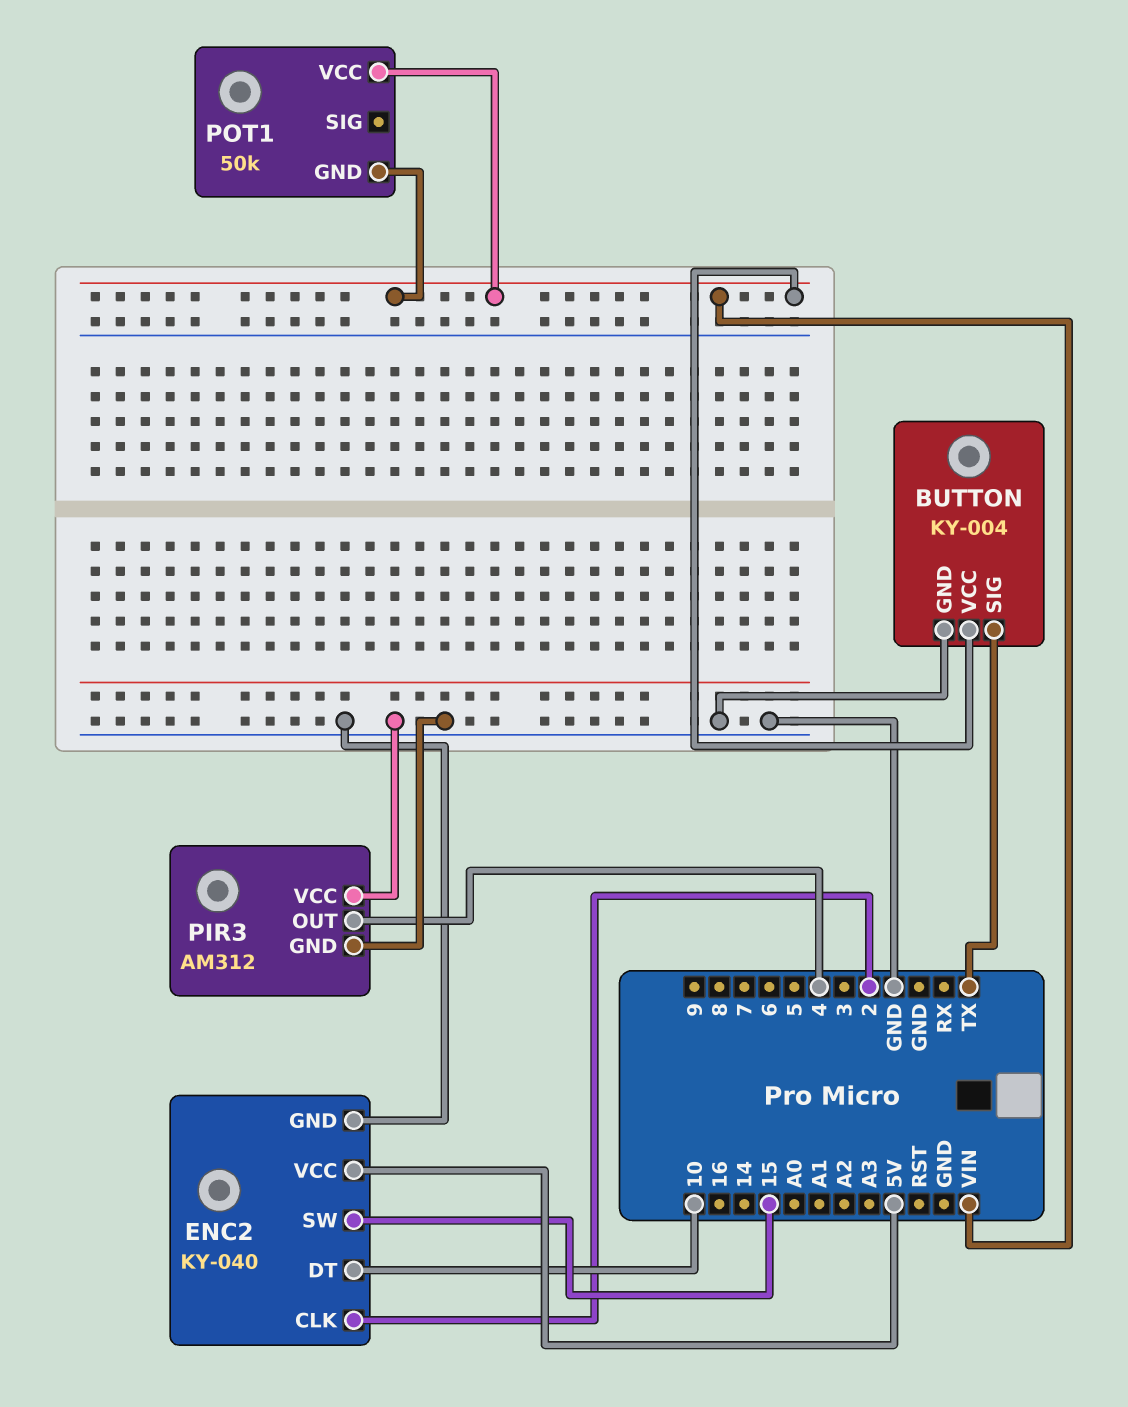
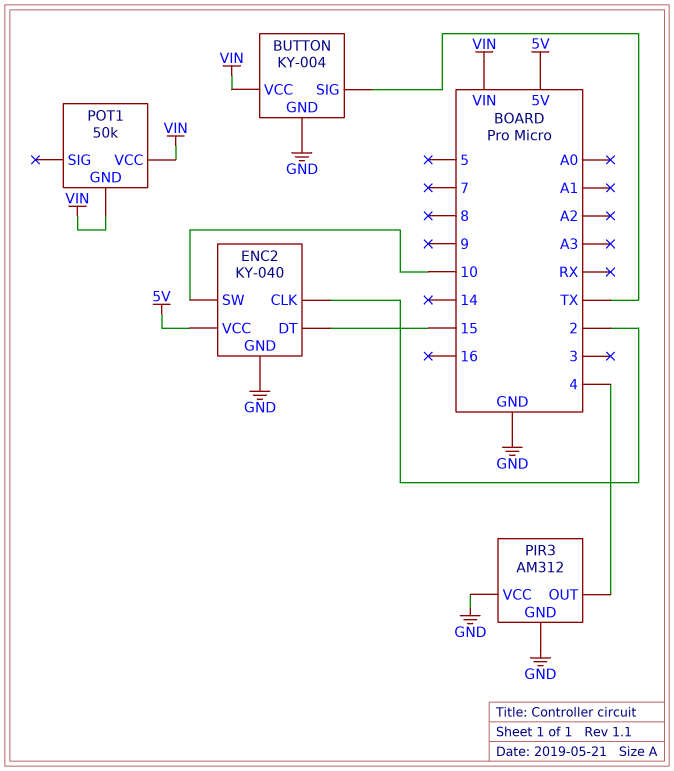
ENC2 pin DT: 10 -> 15
ENC2 pin SW: 15 -> 10

